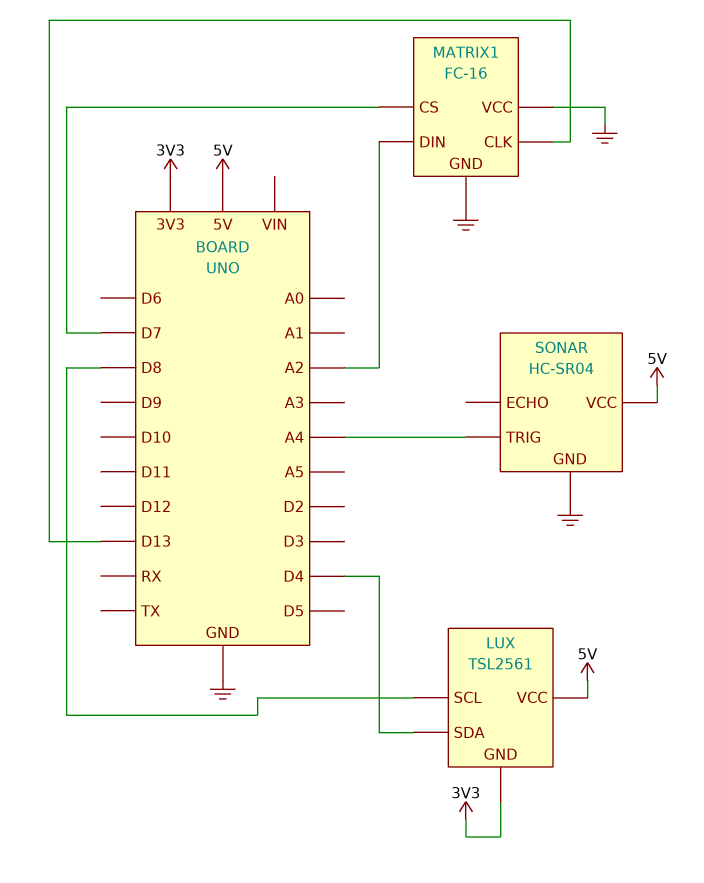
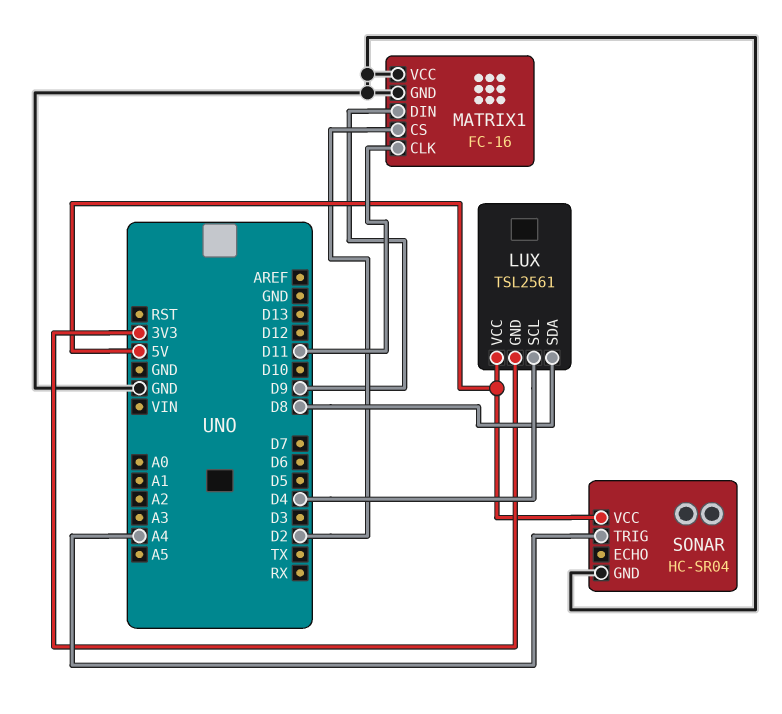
LUX pin SCL: D8 -> D4
LUX pin SDA: D4 -> D8
MATRIX1 pin CLK: D13 -> D11
MATRIX1 pin CS: D7 -> D2
MATRIX1 pin DIN: A2 -> D9

